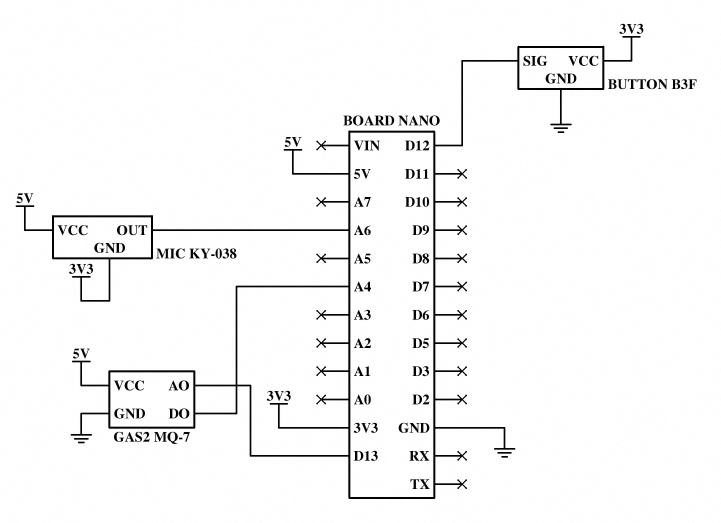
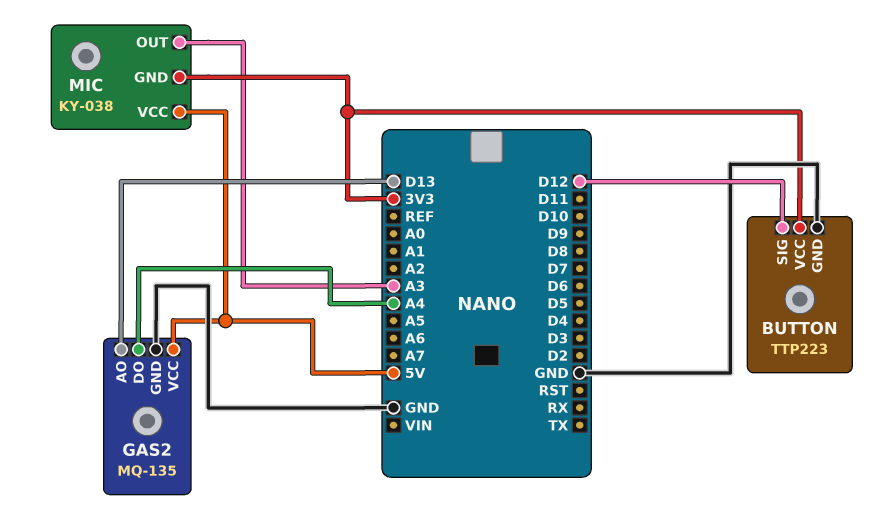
BUTTON: B3F -> TTP223
GAS2: MQ-7 -> MQ-135
MIC pin OUT: A6 -> A3

